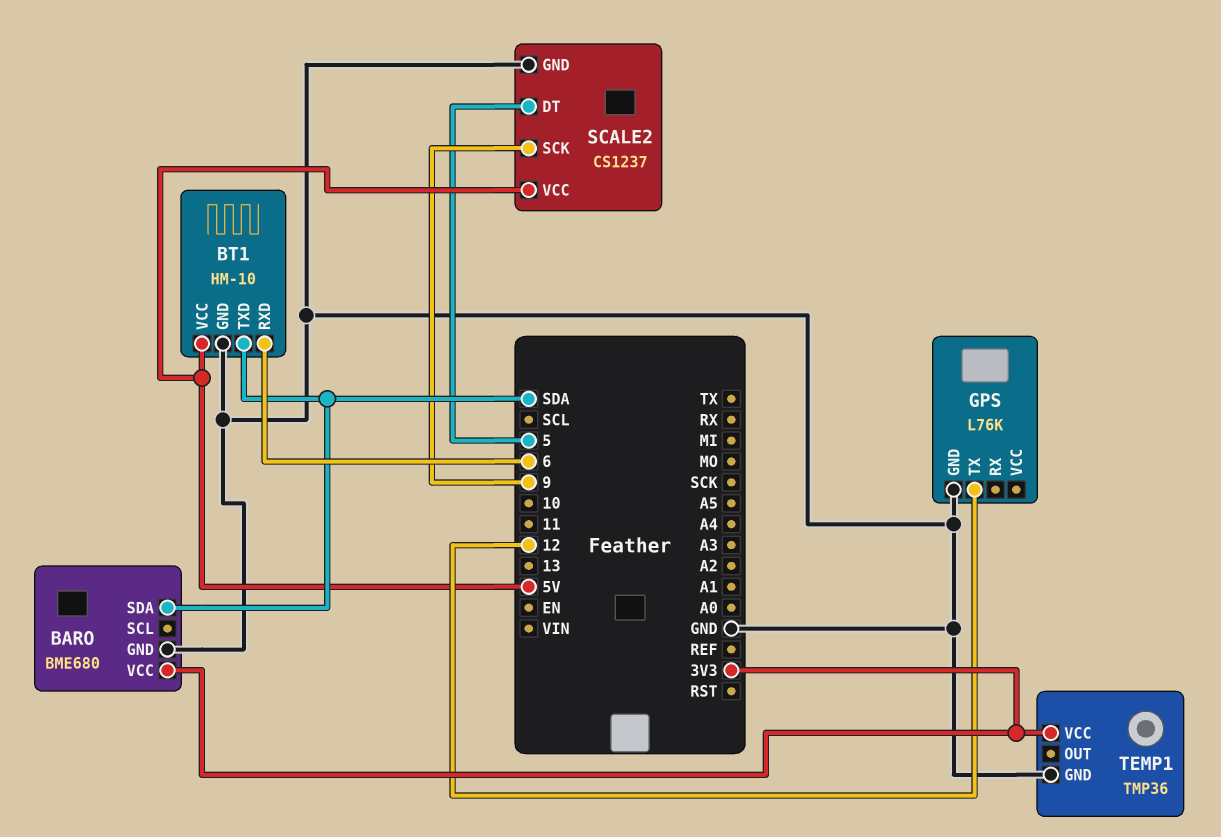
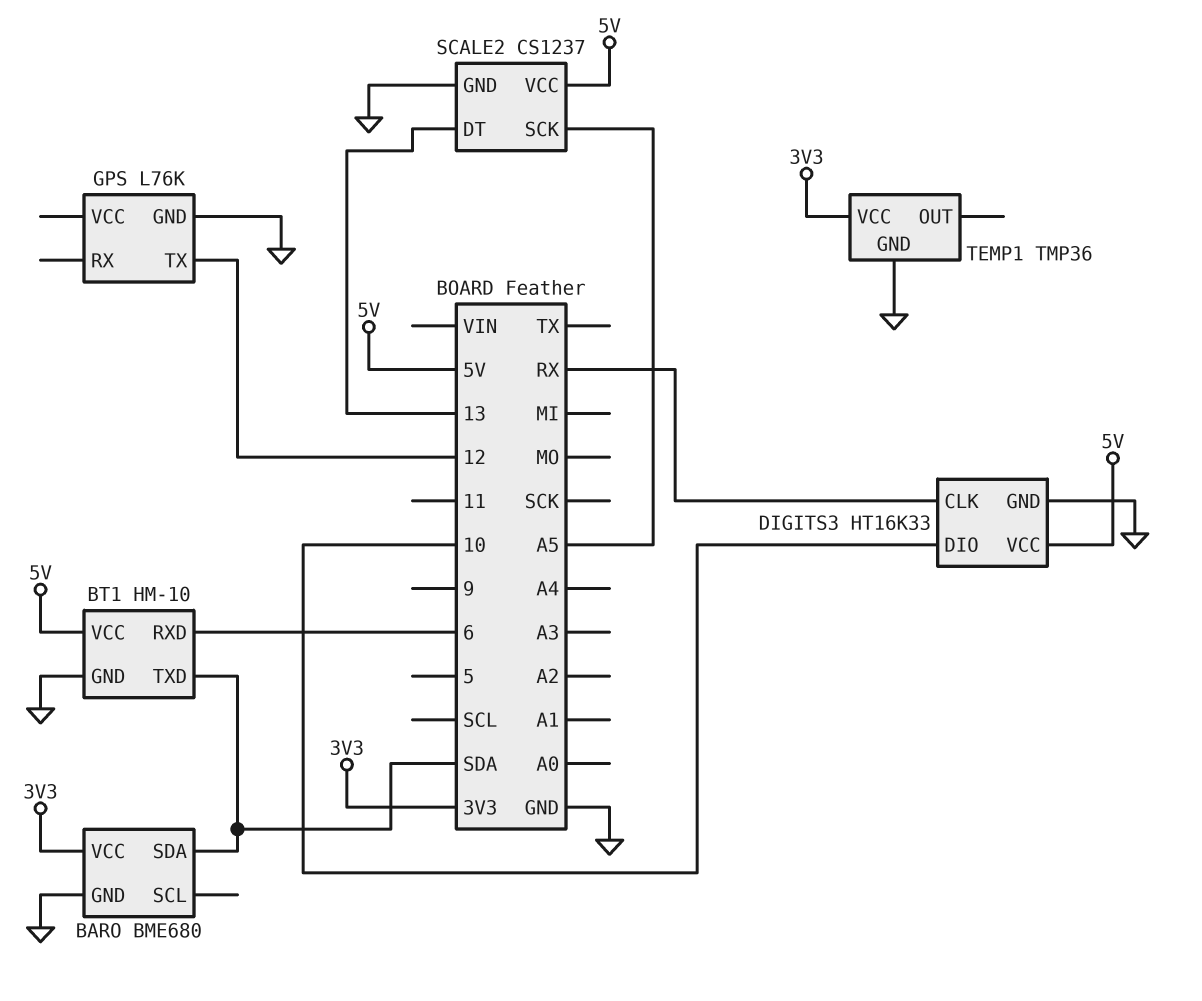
DIGITS3: none -> HT16K33
DIGITS3 pin CLK: none -> RX
DIGITS3 pin DIO: none -> 10
DIGITS3 pin GND: none -> GND
DIGITS3 pin VCC: none -> 5V
SCALE2 pin DT: 5 -> 13
SCALE2 pin SCK: 9 -> A5

